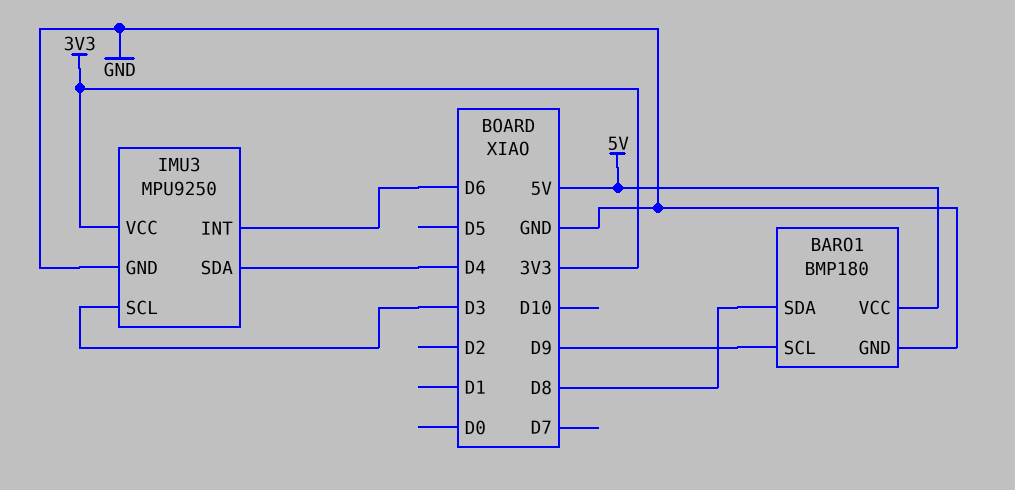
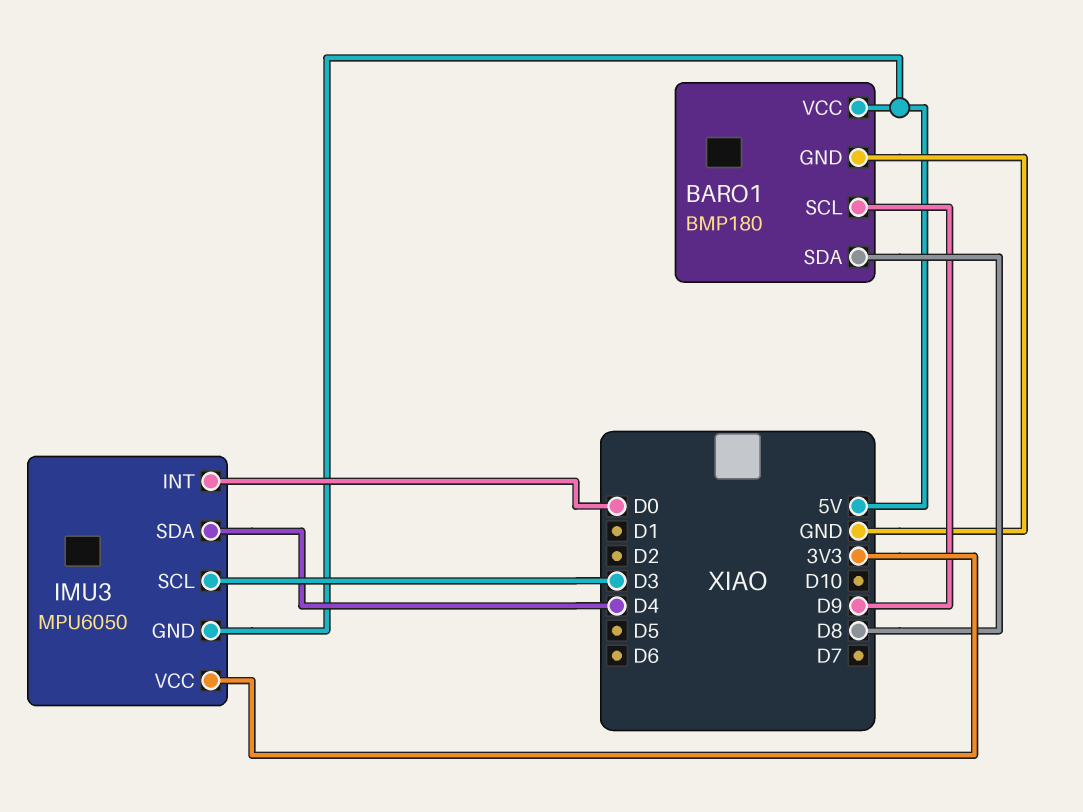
IMU3: MPU9250 -> MPU6050
IMU3 pin GND: GND -> 5V
IMU3 pin INT: D6 -> D0

